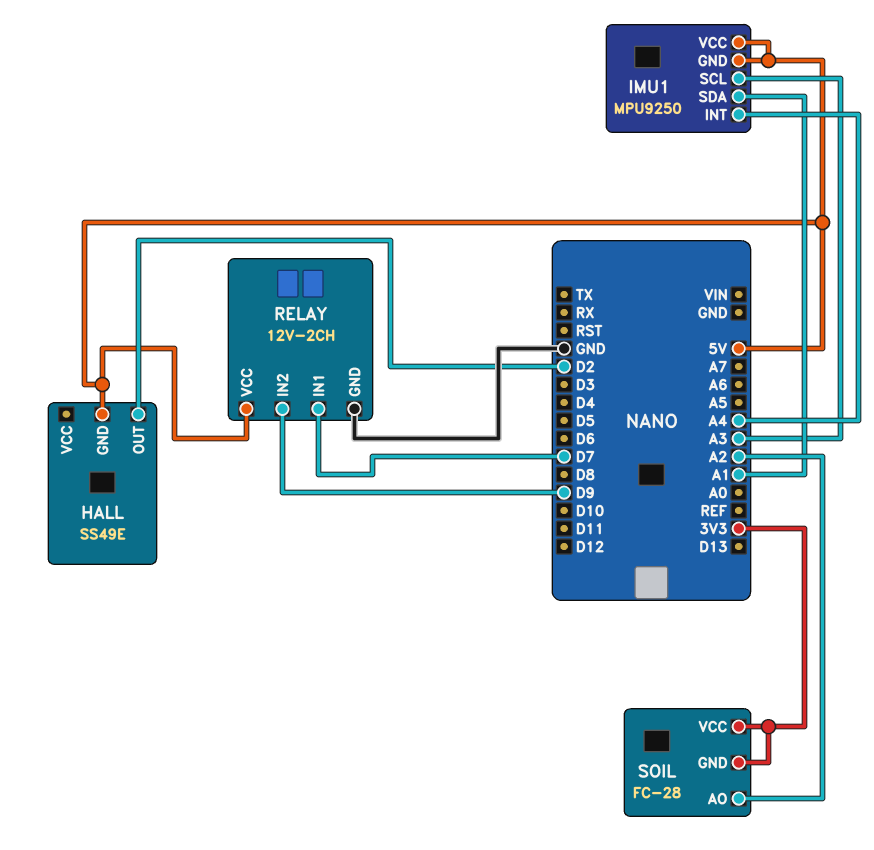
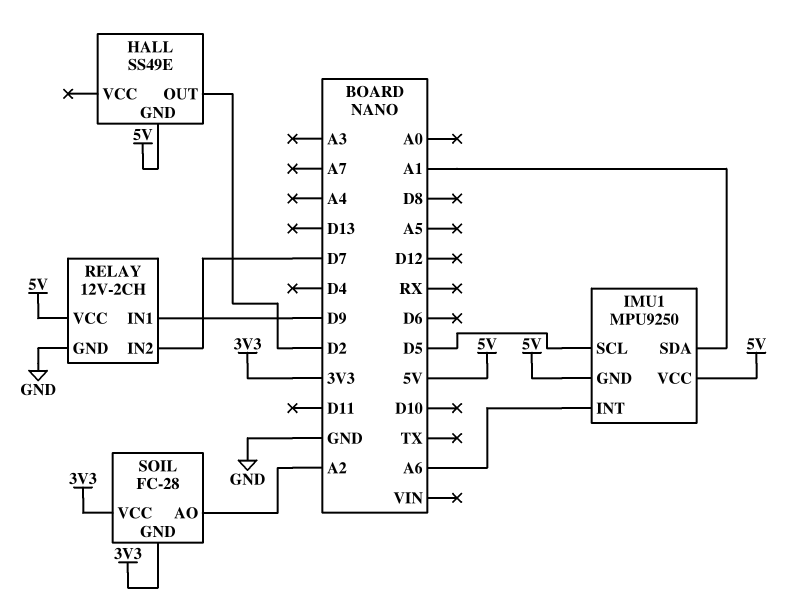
IMU1 pin INT: A4 -> A6
IMU1 pin SCL: A3 -> D5
RELAY pin IN1: D7 -> D9
RELAY pin IN2: D9 -> D7

